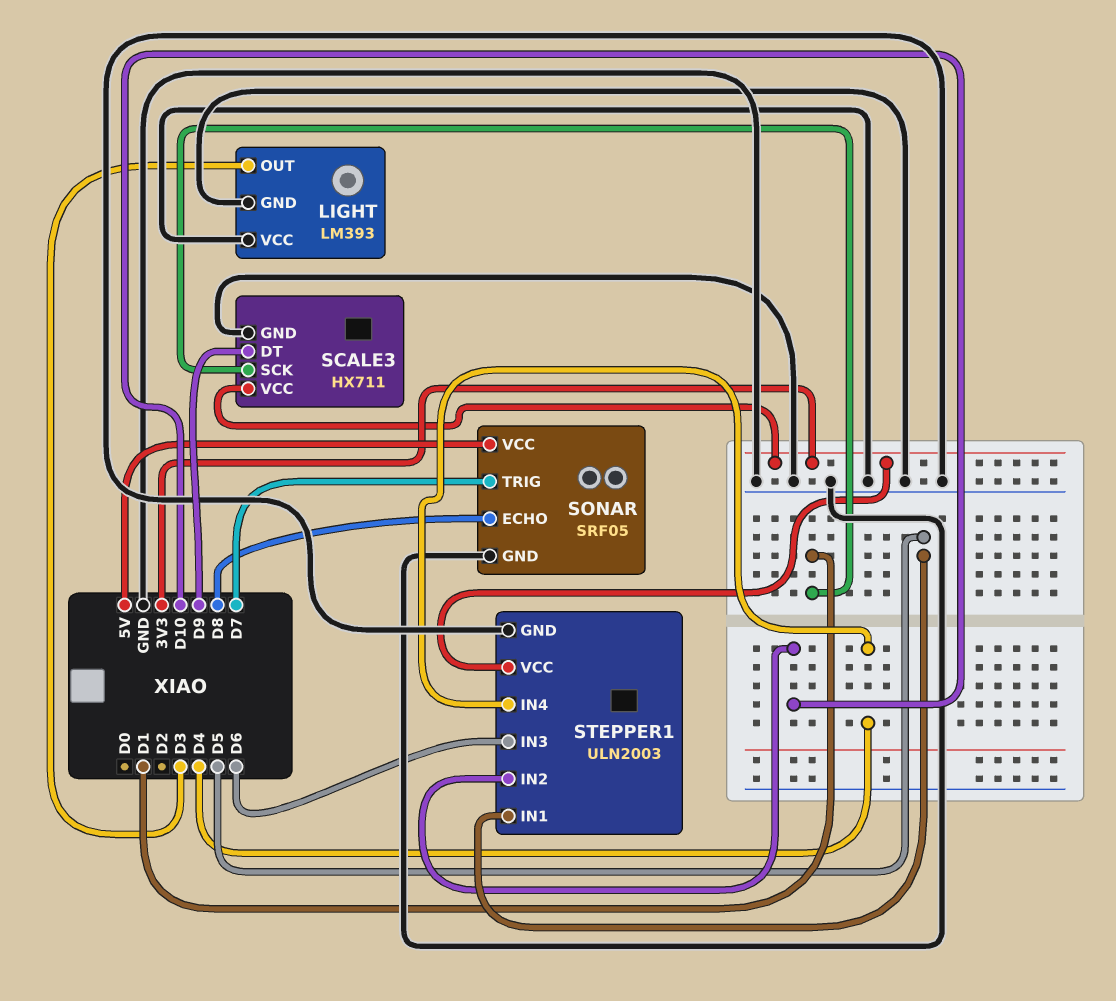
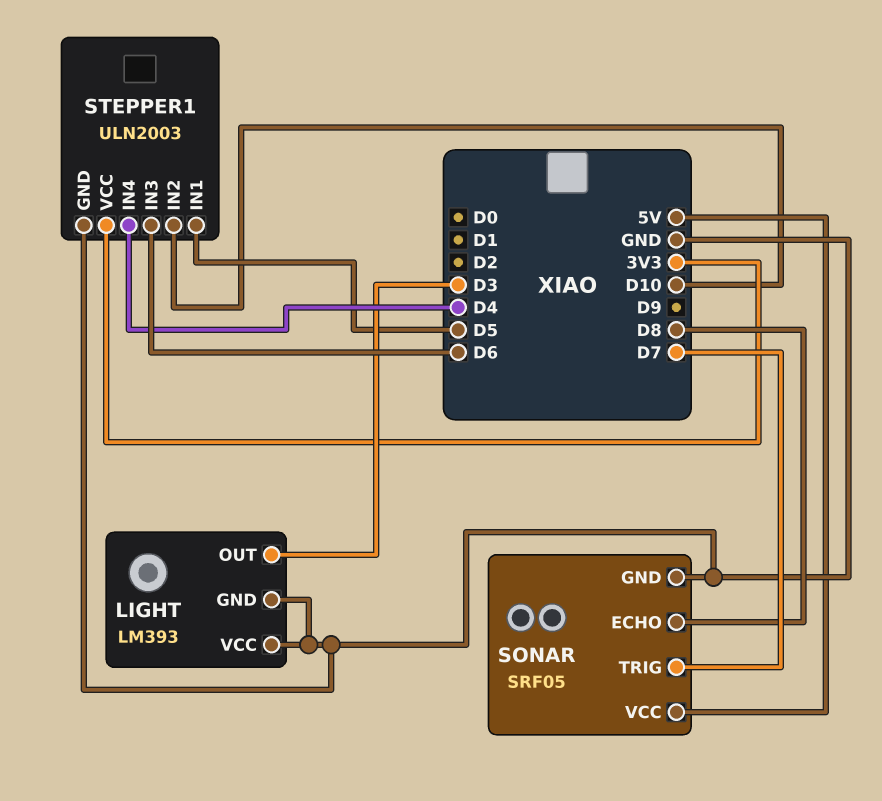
SCALE3: HX711 -> none
SCALE3 pin DT: D9 -> none
SCALE3 pin GND: GND -> none
SCALE3 pin SCK: D1 -> none
SCALE3 pin VCC: 3V3 -> none

